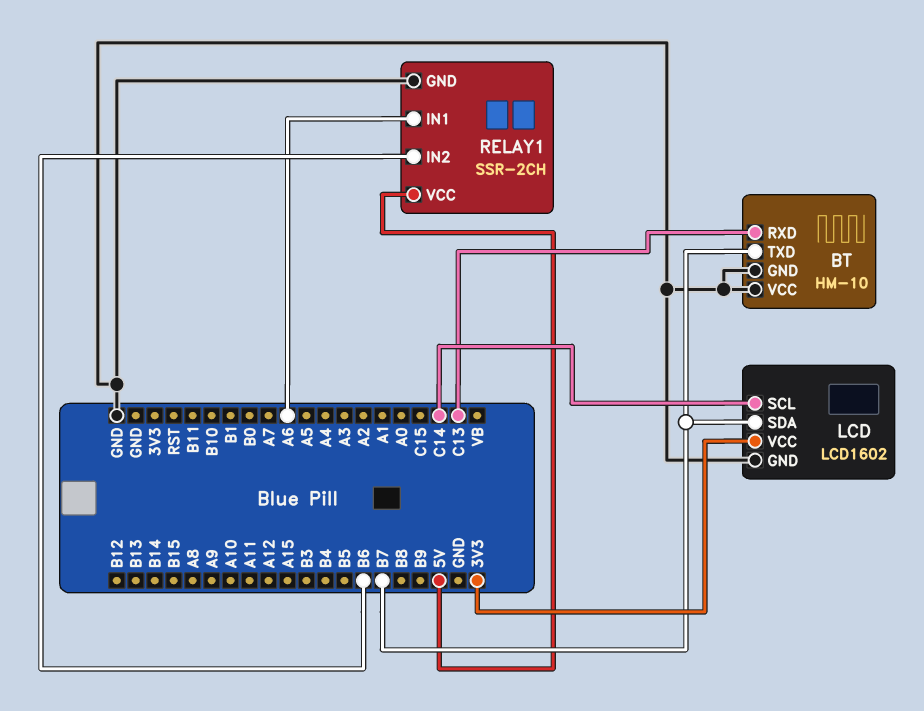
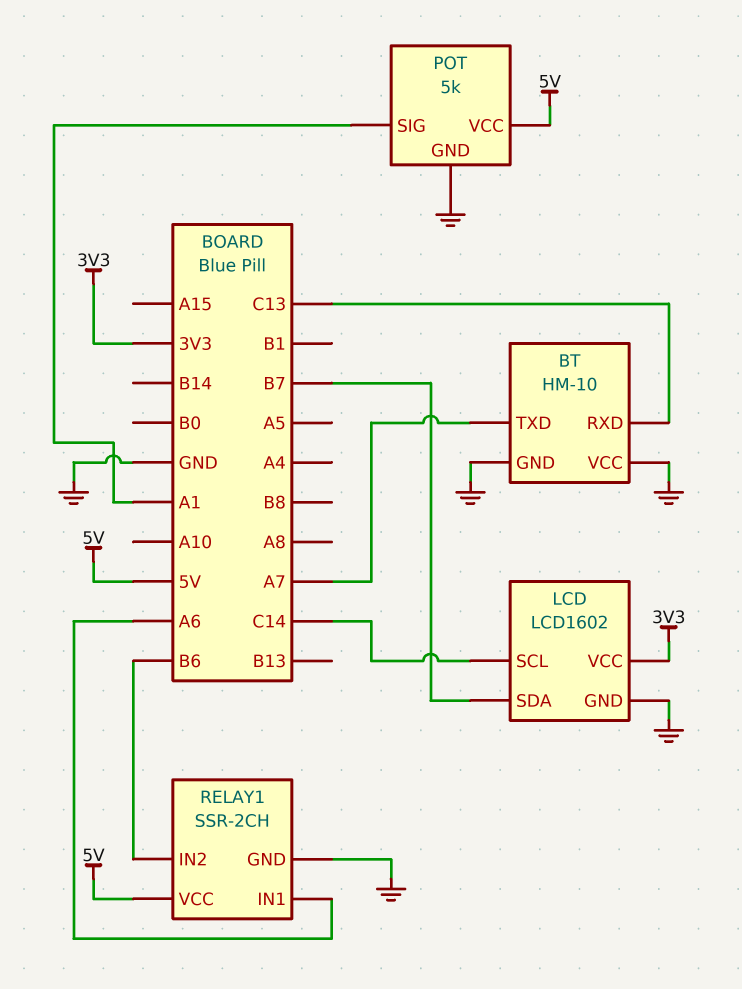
BT pin TXD: B7 -> A7
POT: none -> 5k
POT pin GND: none -> GND
POT pin SIG: none -> A1
POT pin VCC: none -> 5V

